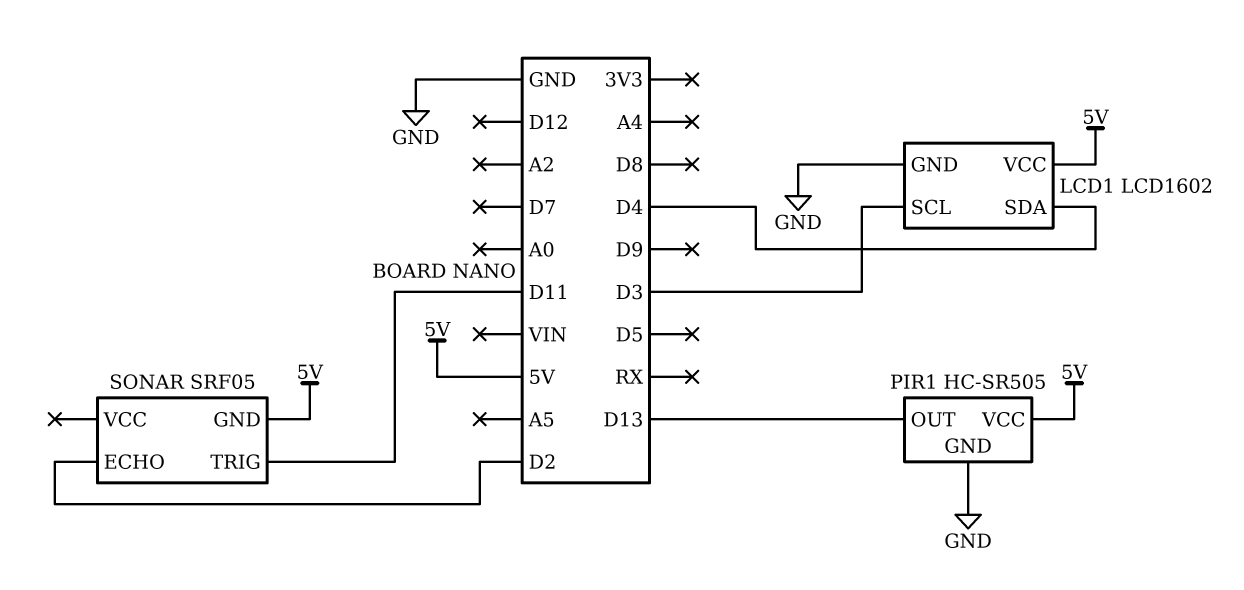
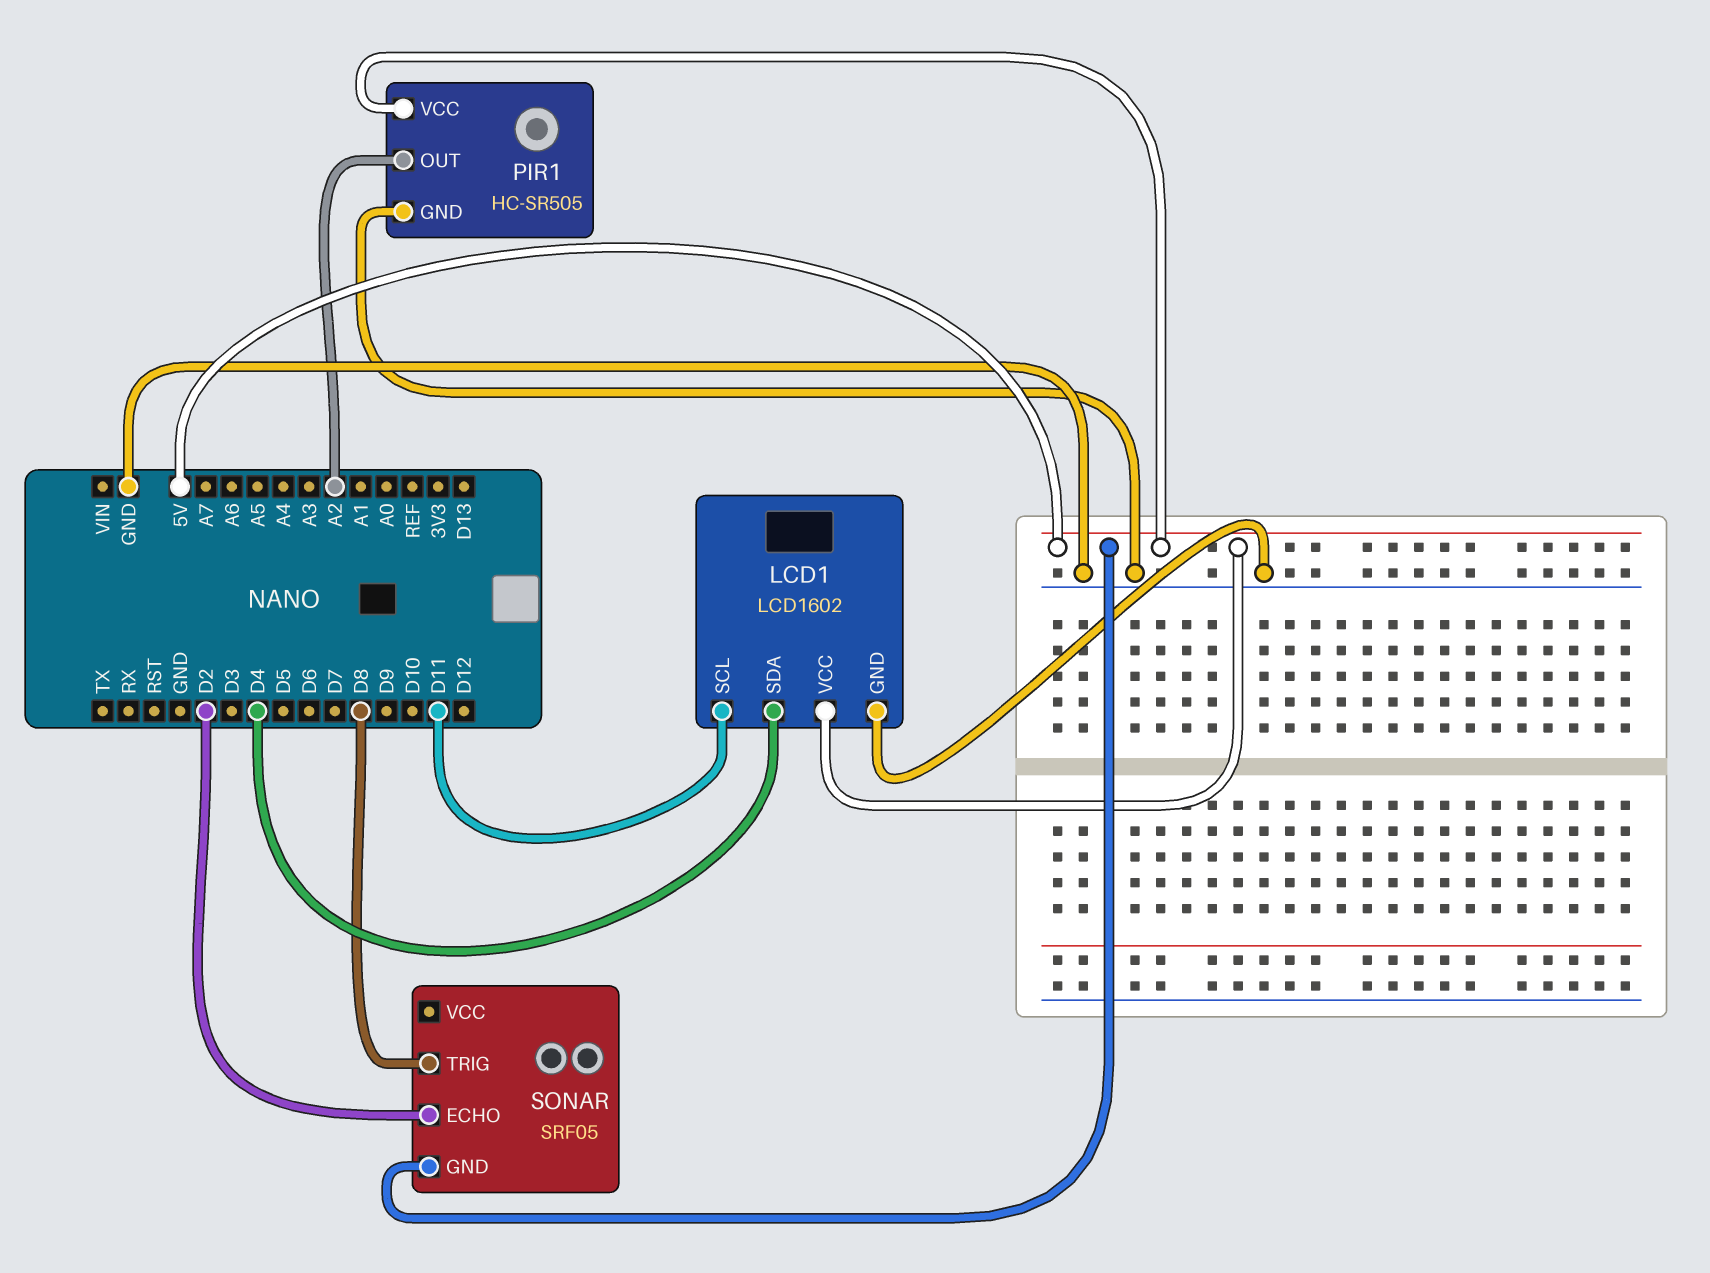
LCD1 pin SCL: D3 -> D11
PIR1 pin OUT: D13 -> A2
SONAR pin TRIG: D11 -> D8

